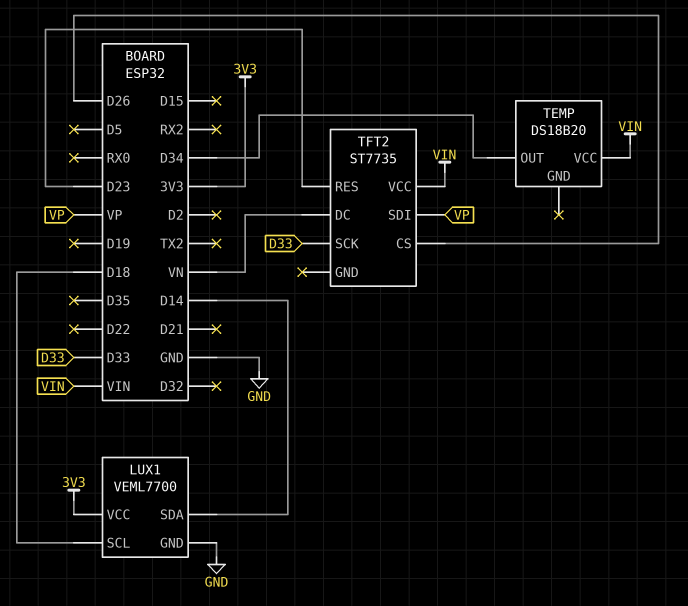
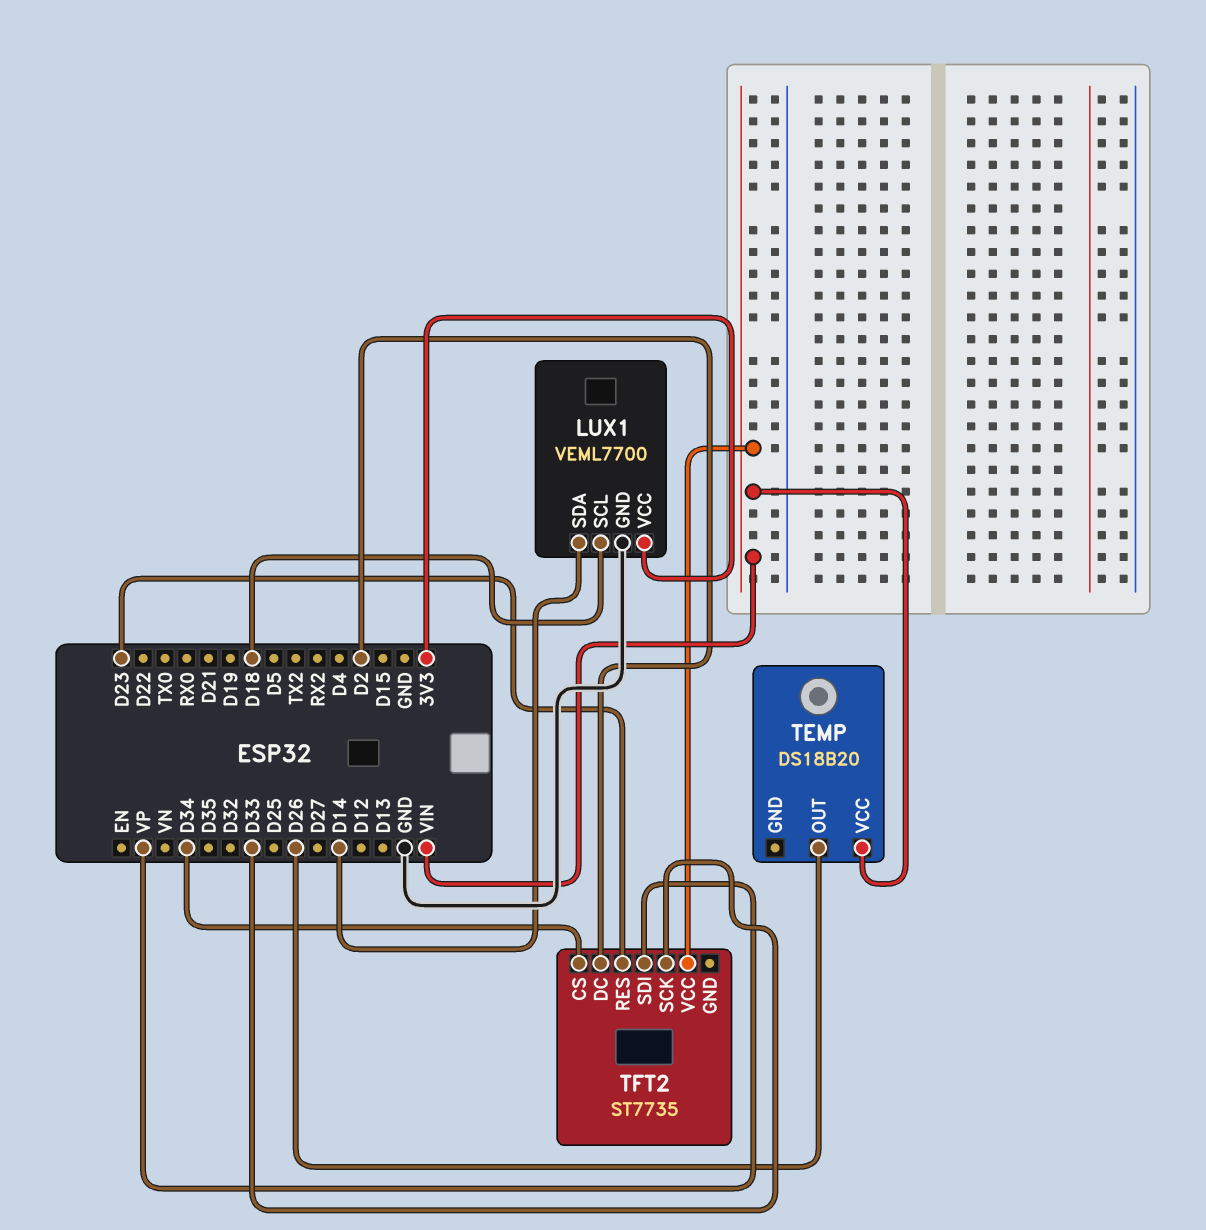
TEMP pin OUT: D34 -> D26
TFT2 pin CS: D26 -> D34
TFT2 pin DC: VN -> D2

